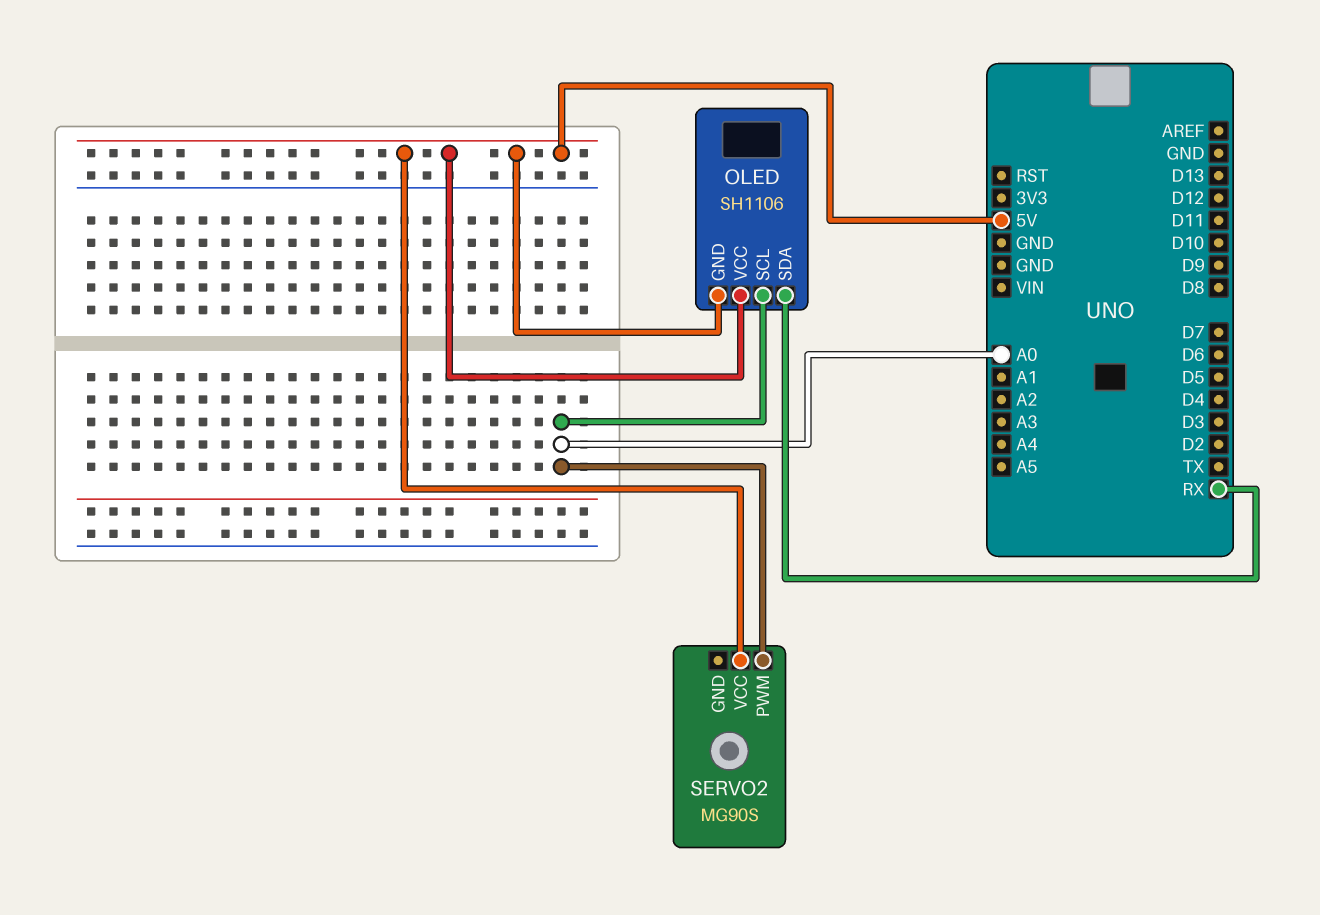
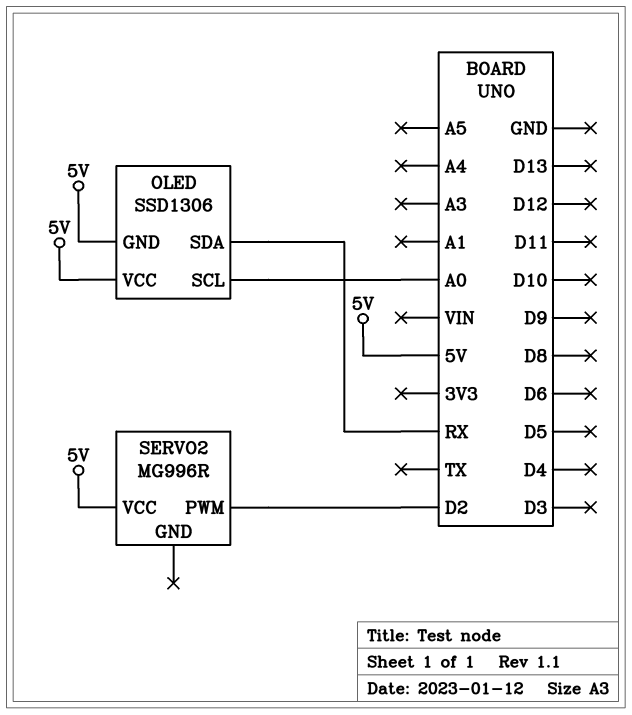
OLED: SH1106 -> SSD1306
SERVO2: MG90S -> MG996R
SERVO2 pin PWM: A0 -> D2

